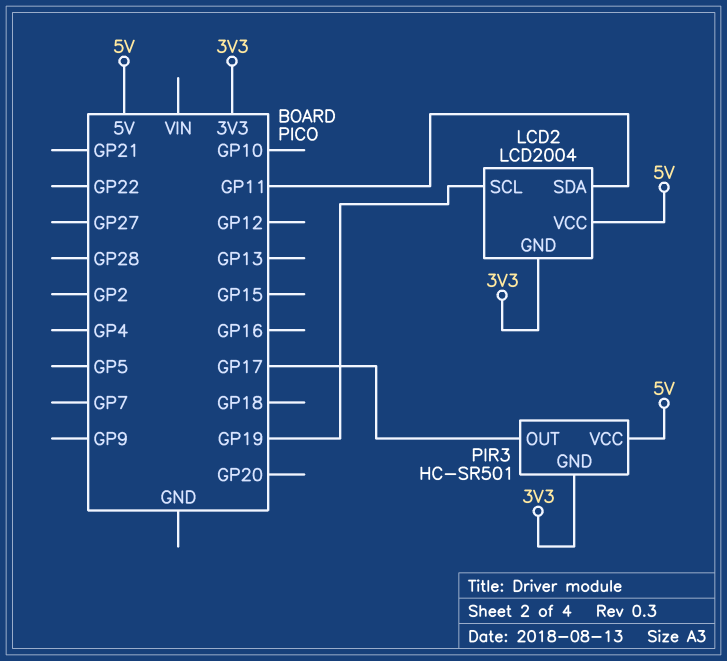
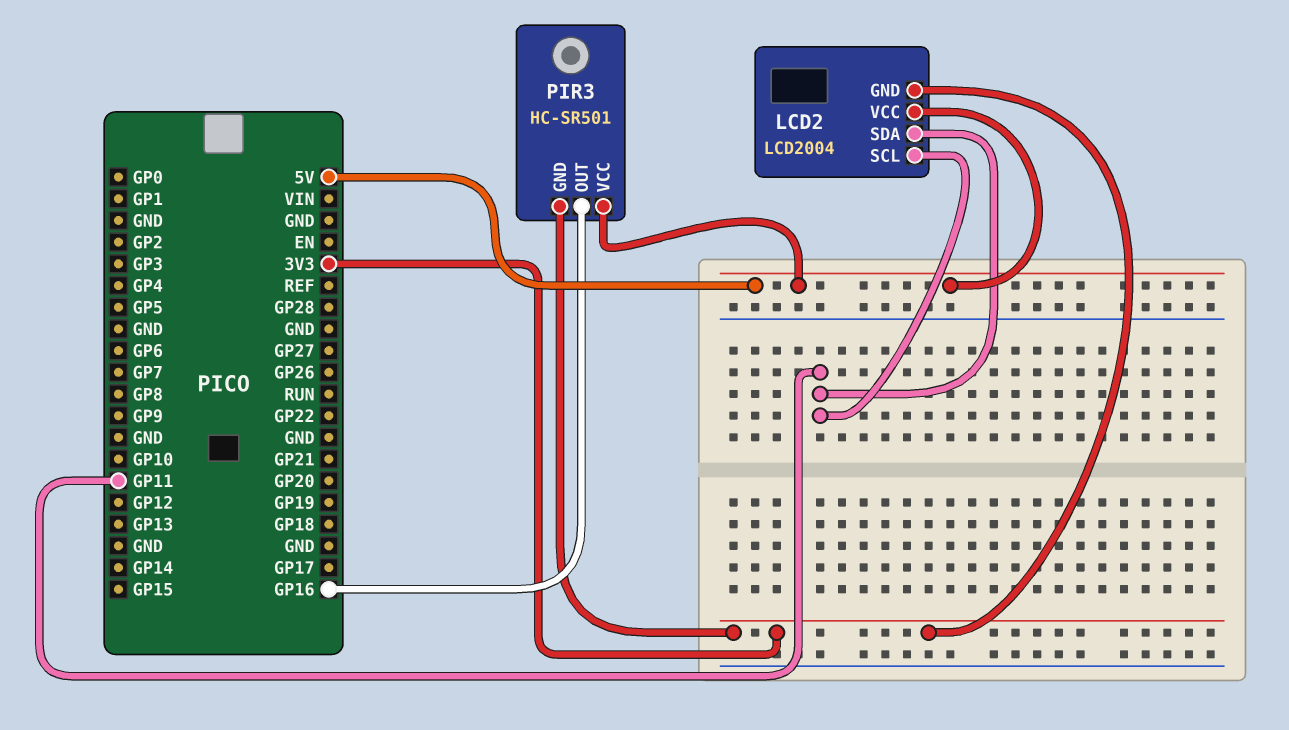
LCD2 pin SCL: GP19 -> GP11
PIR3 pin OUT: GP17 -> GP16

